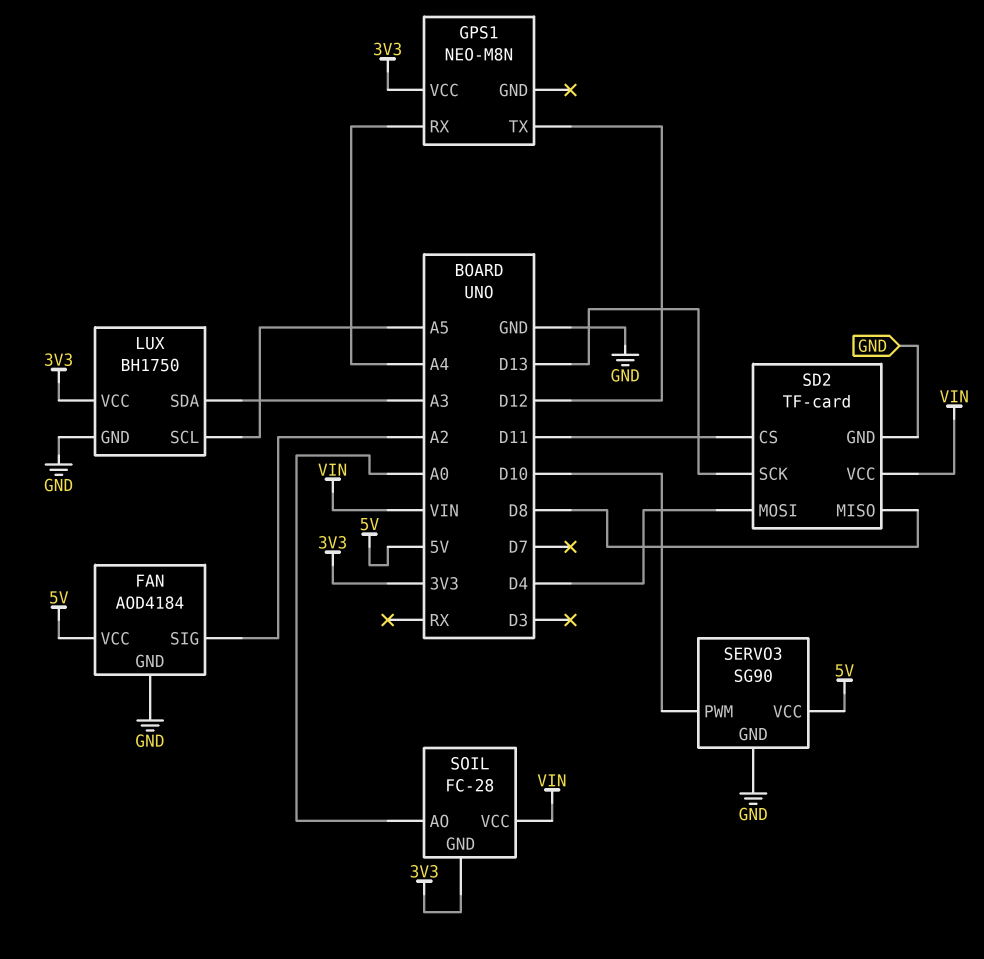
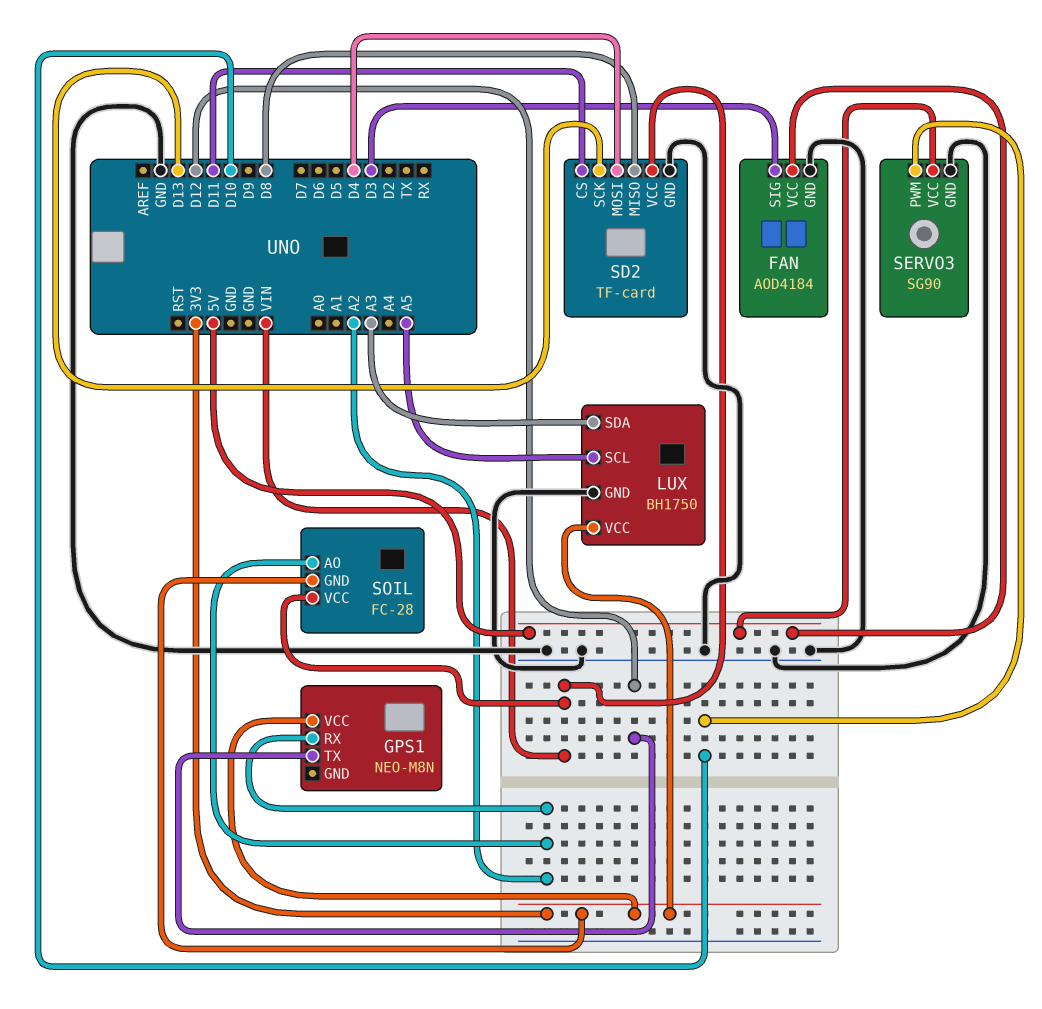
FAN pin SIG: A2 -> D3
GPS1 pin RX: A4 -> A2
SOIL pin AO: A0 -> A2

